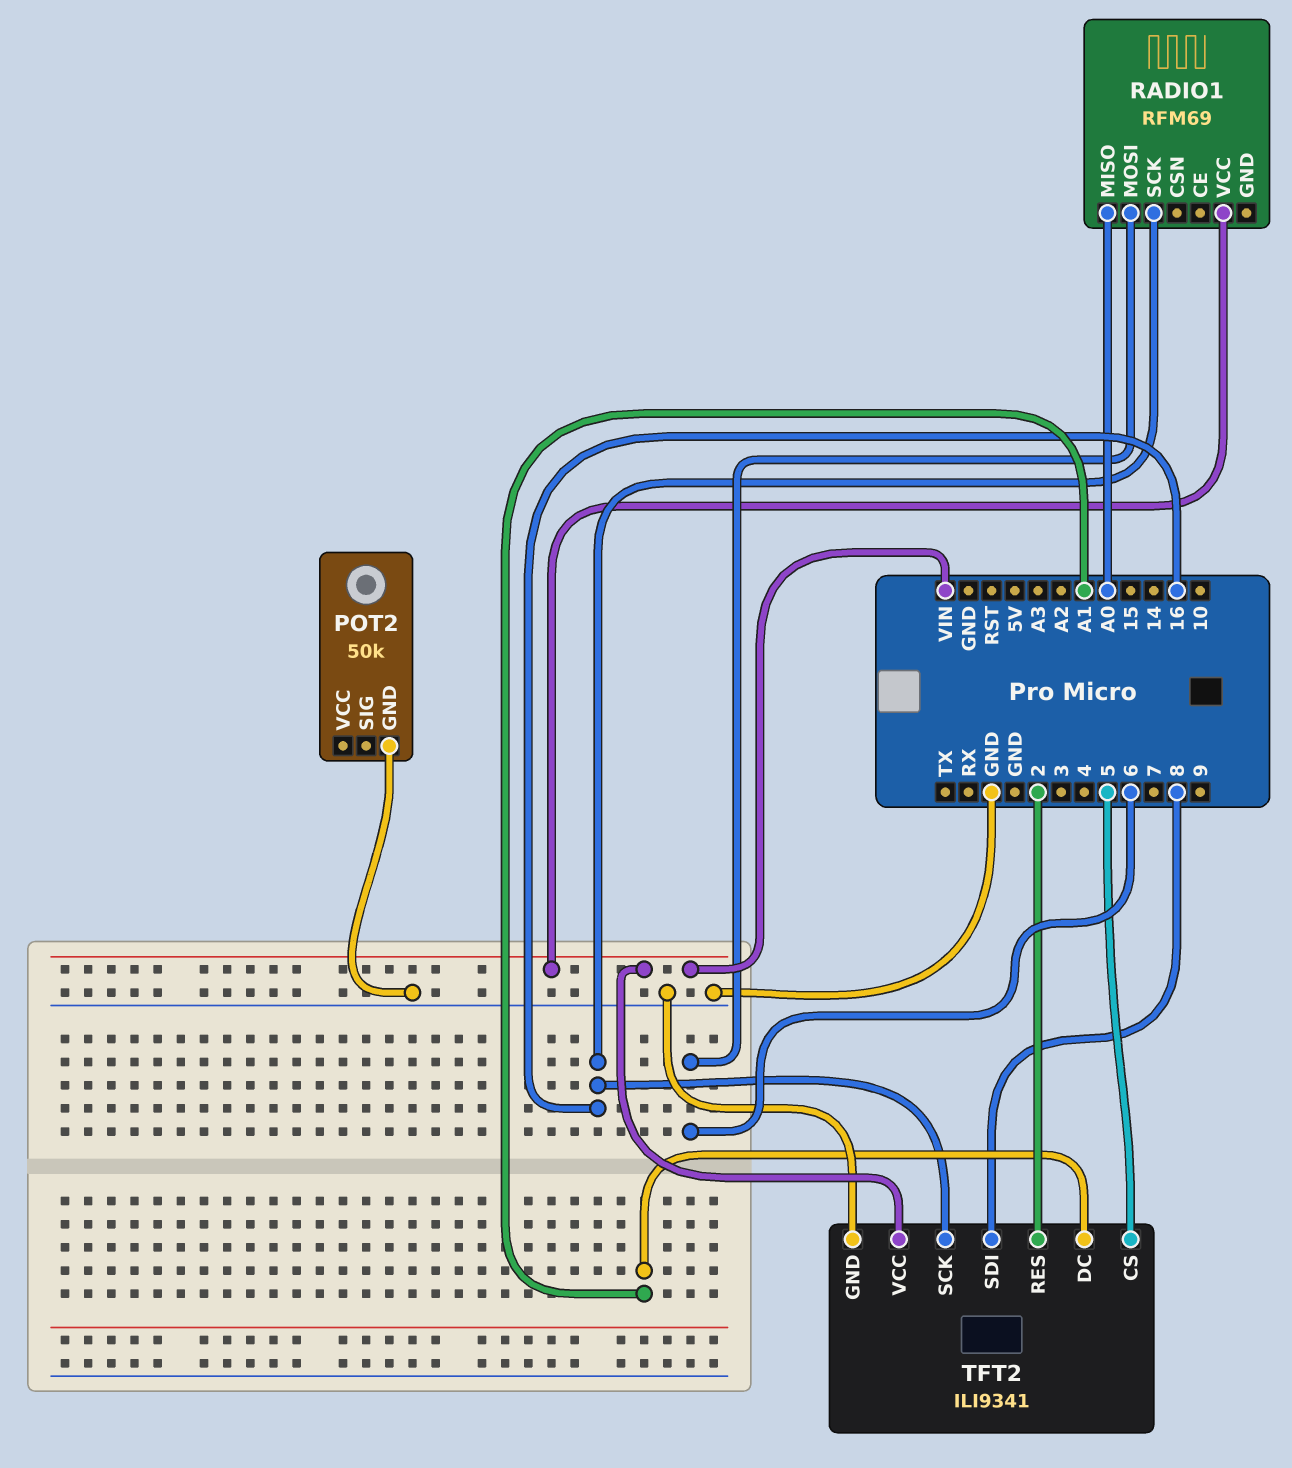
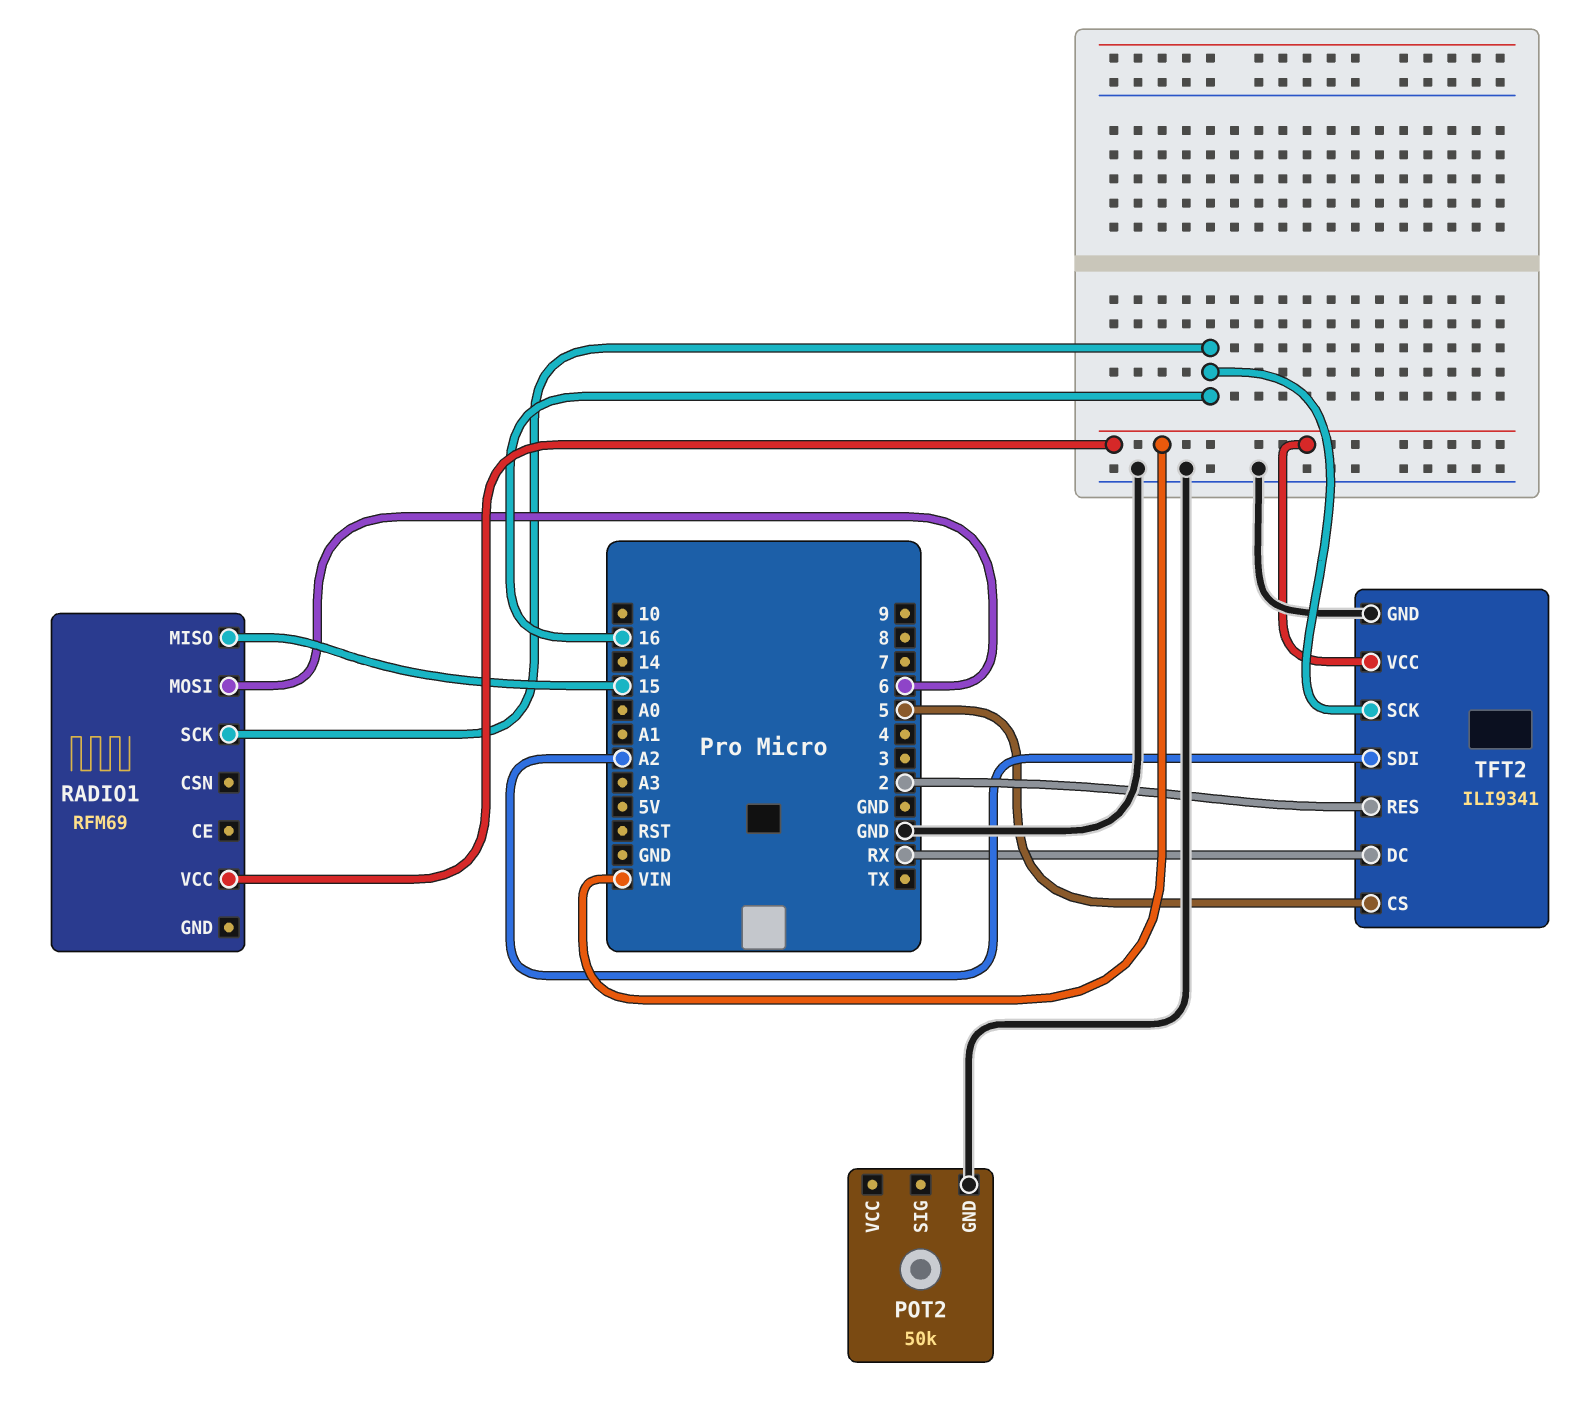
RADIO1 pin MISO: A0 -> 15
TFT2 pin DC: A1 -> RX
TFT2 pin SDI: 8 -> A2

